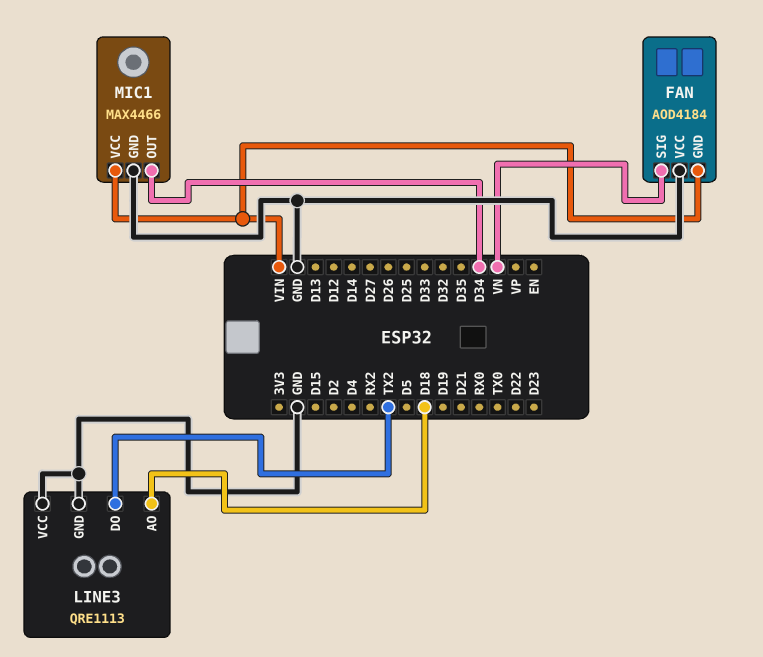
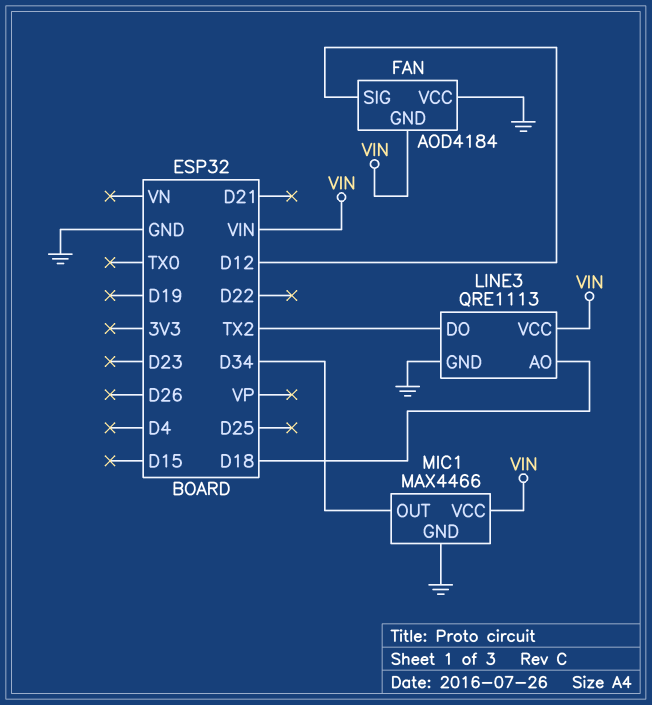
FAN pin SIG: VN -> D12
LINE3 pin VCC: GND -> VIN

